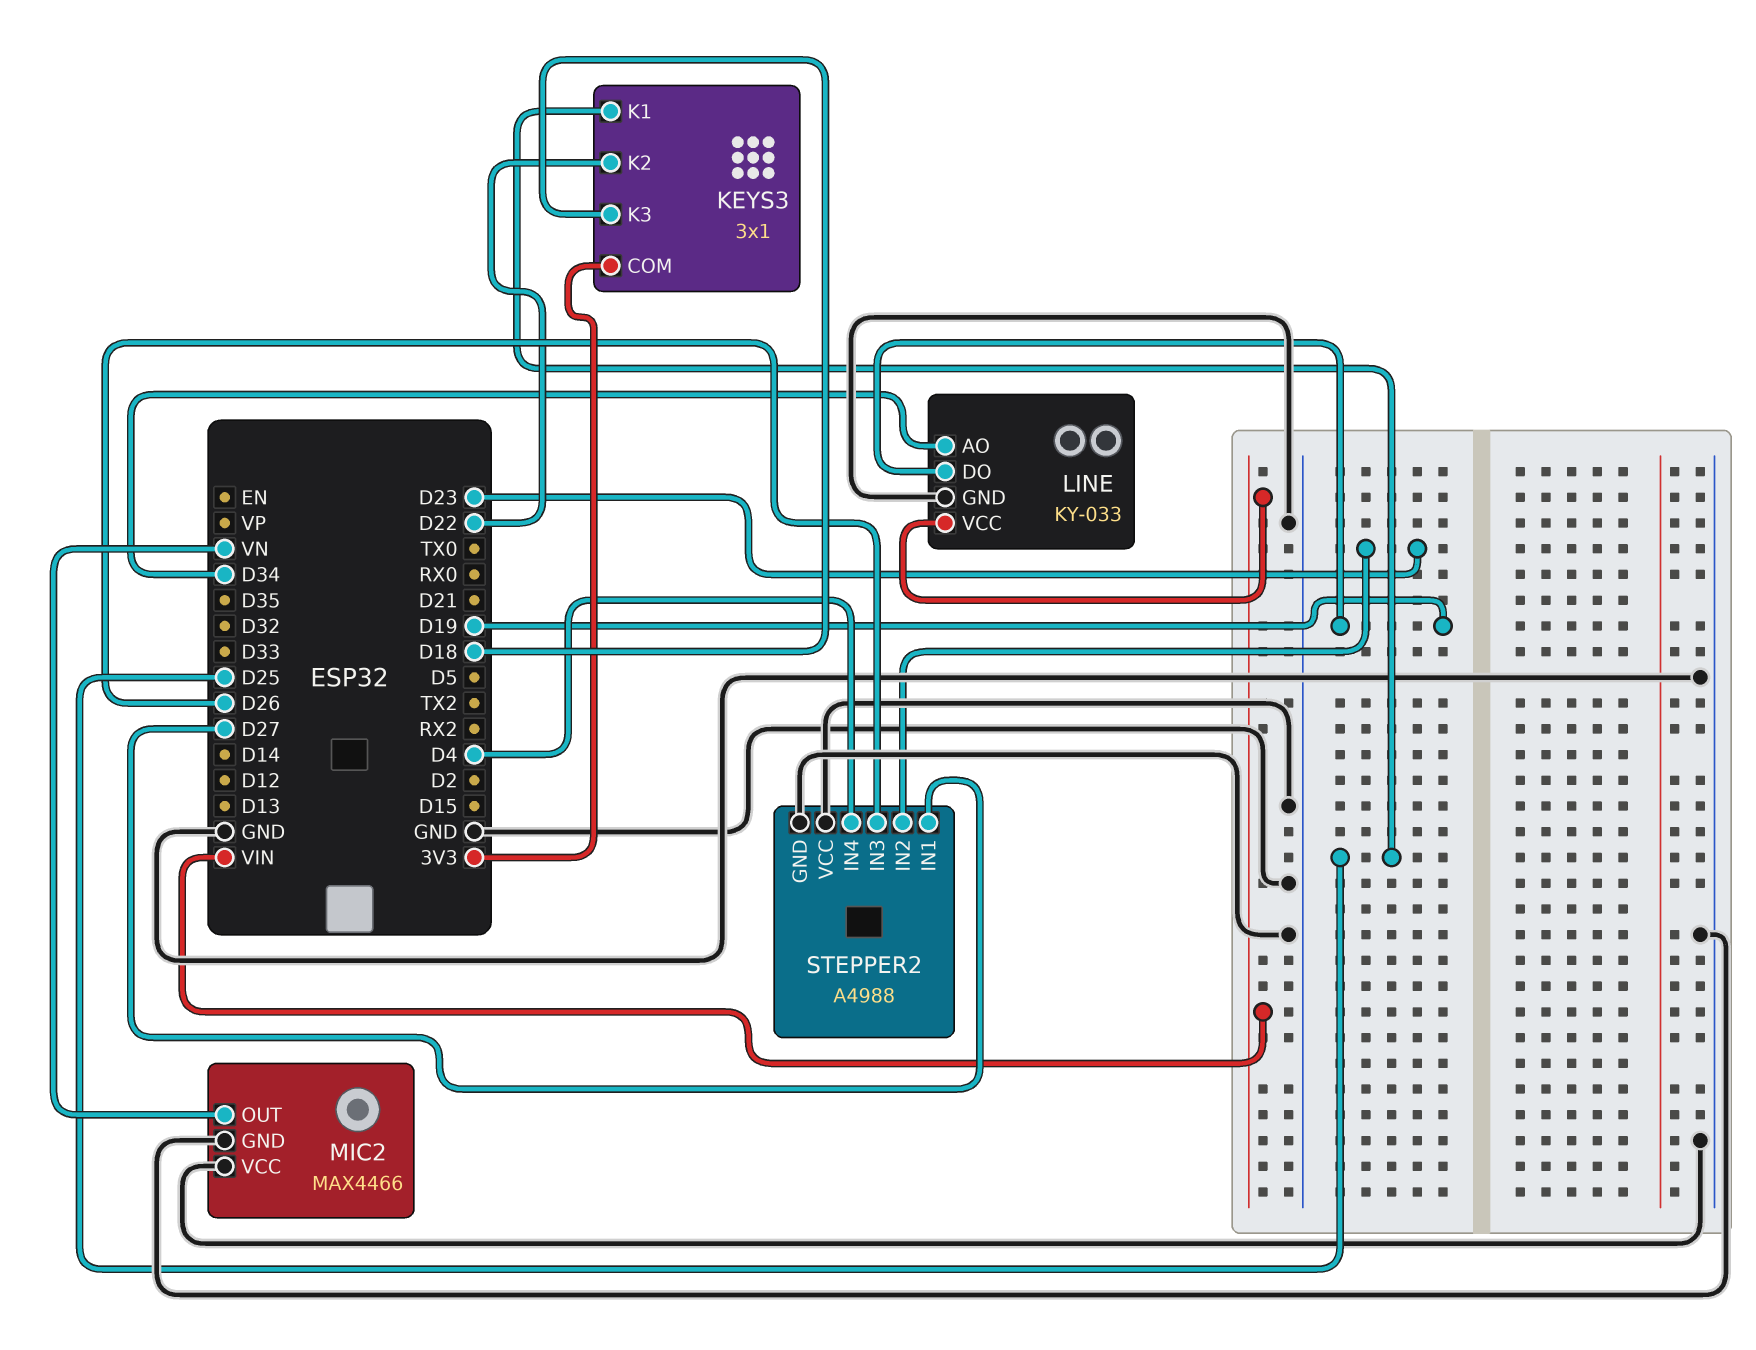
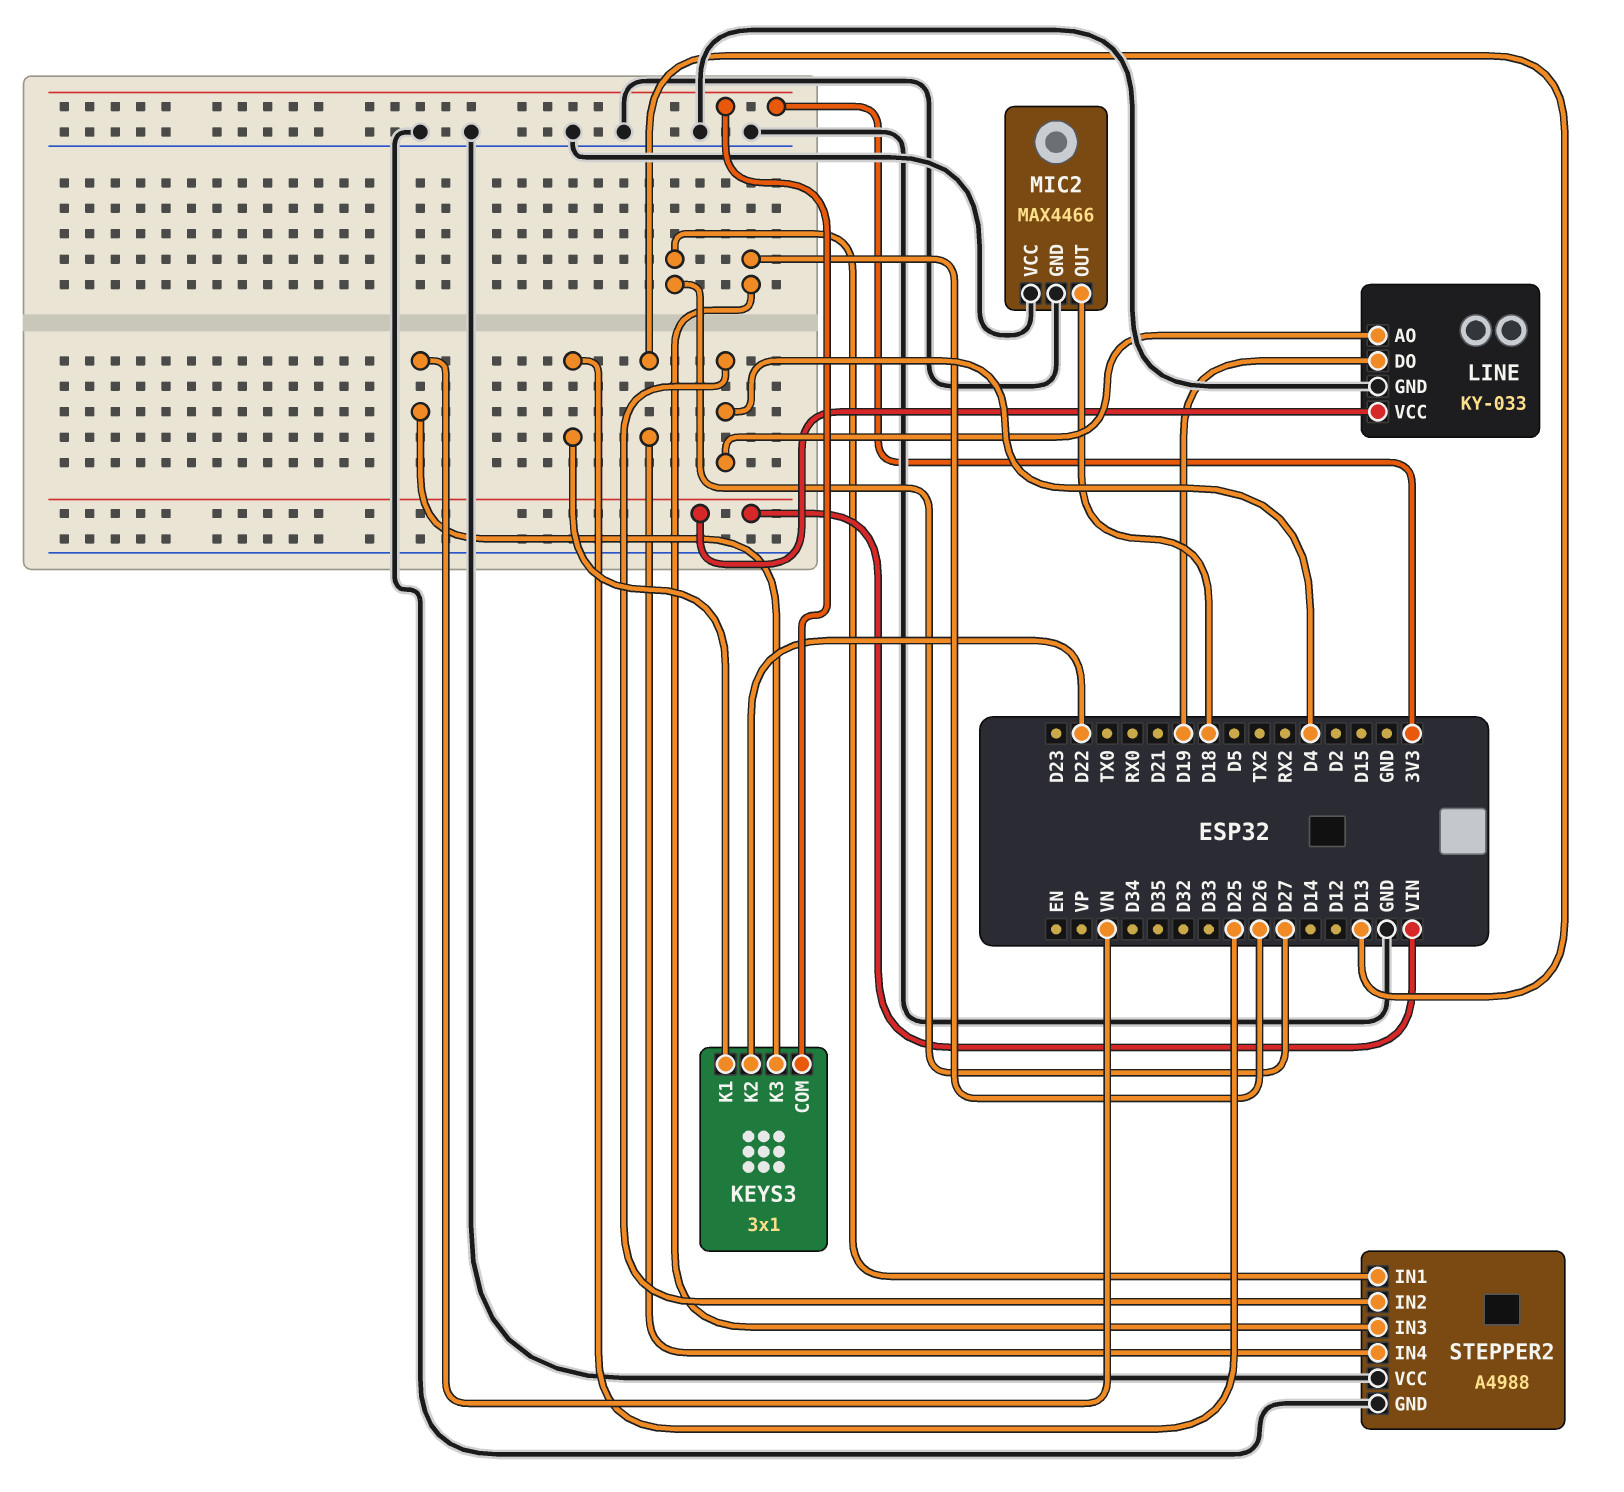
KEYS3 pin K3: D18 -> VN
LINE pin AO: D34 -> D4
MIC2 pin OUT: VN -> D18
STEPPER2 pin IN2: D23 -> D4
STEPPER2 pin IN4: D4 -> D13

